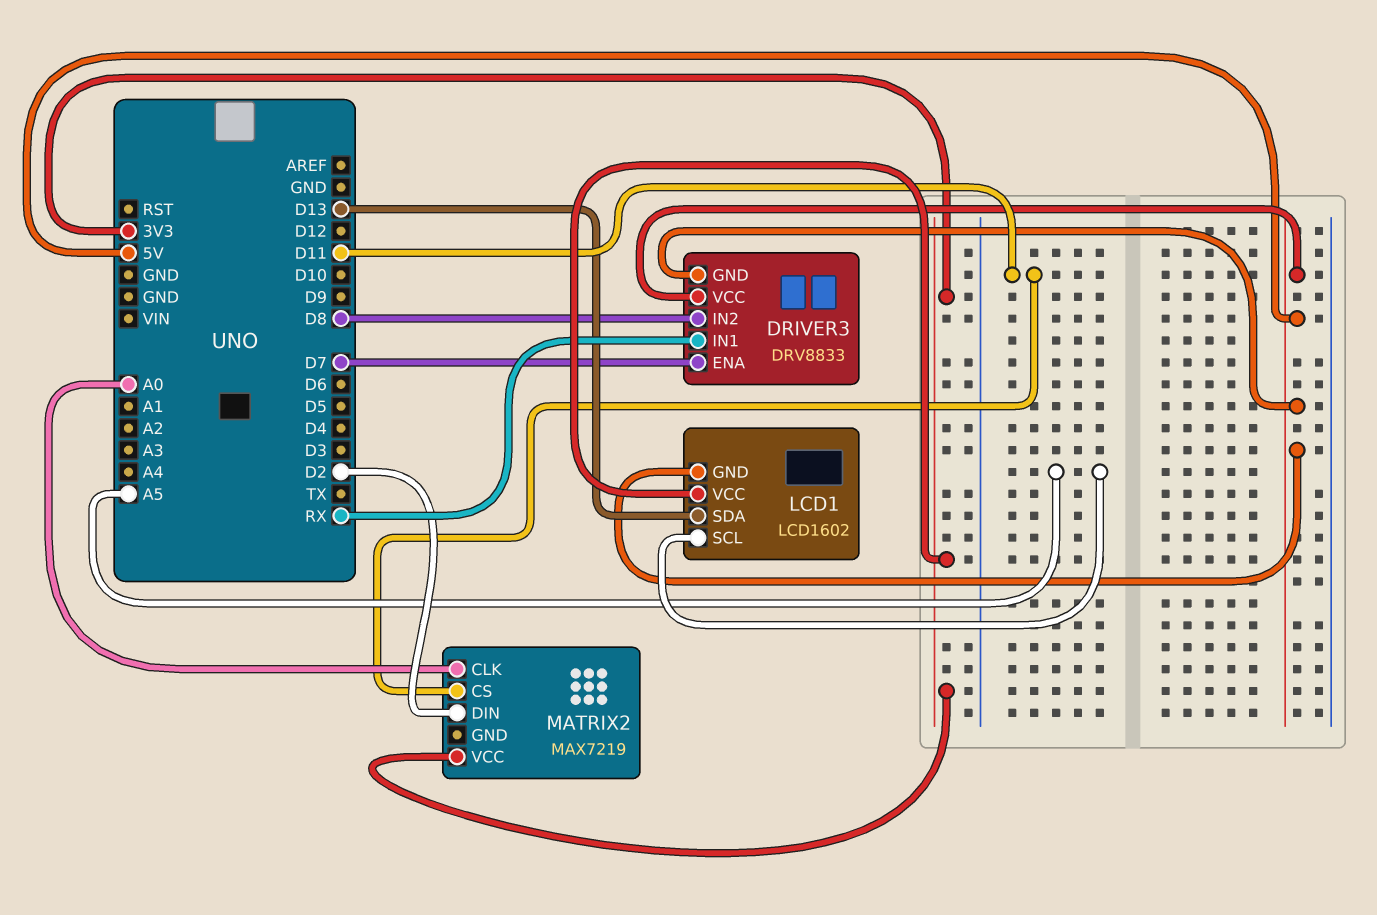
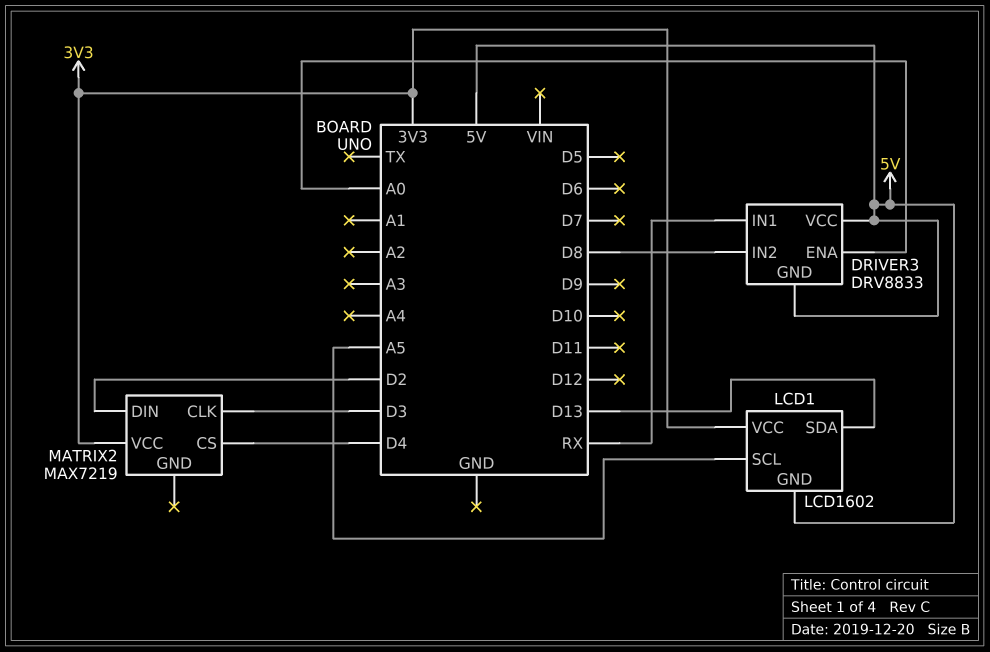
DRIVER3 pin ENA: D7 -> A0
MATRIX2 pin CLK: A0 -> D3
MATRIX2 pin CS: D11 -> D4

